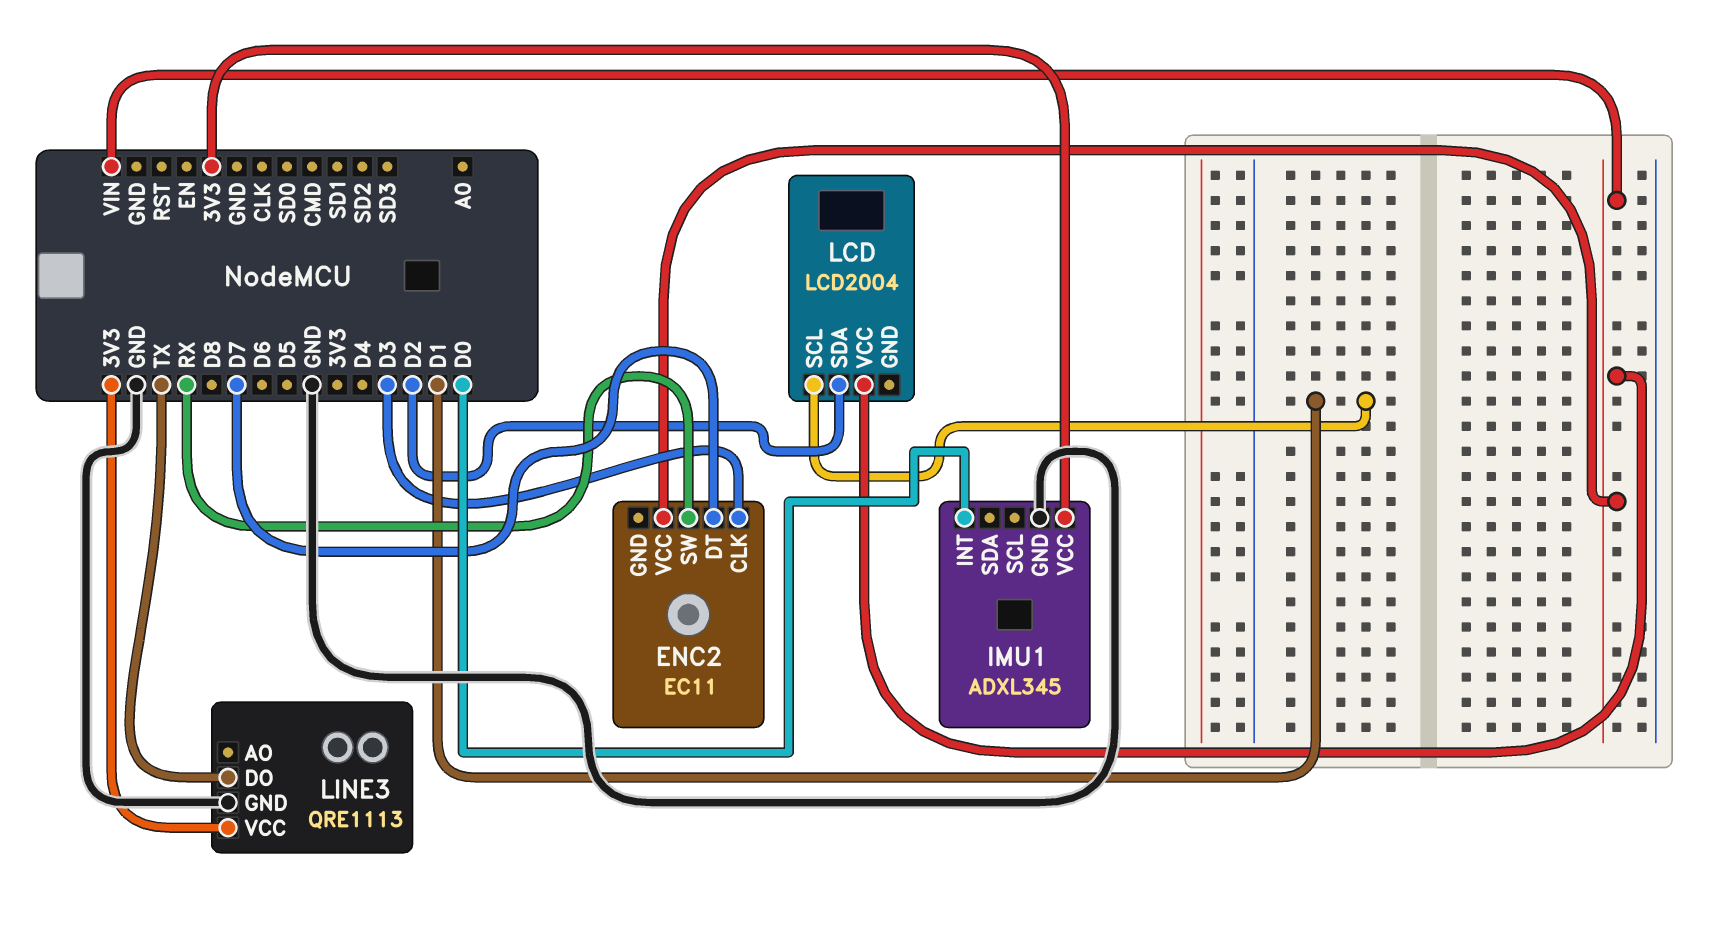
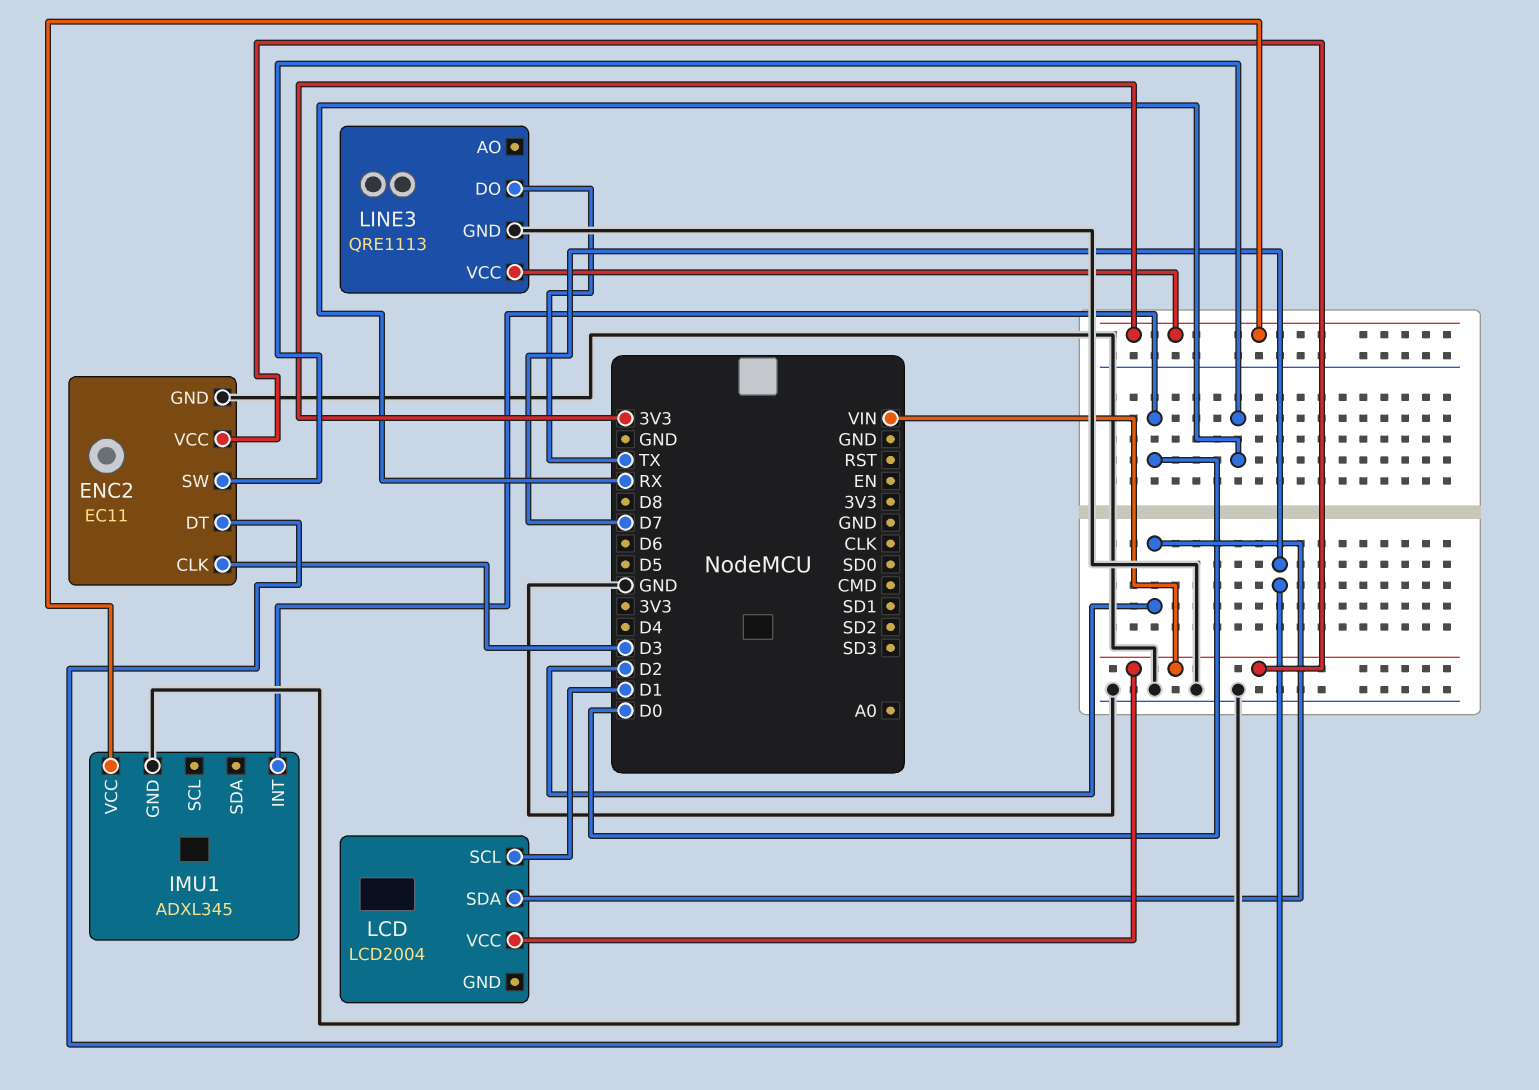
ENC2 pin GND: none -> GND

